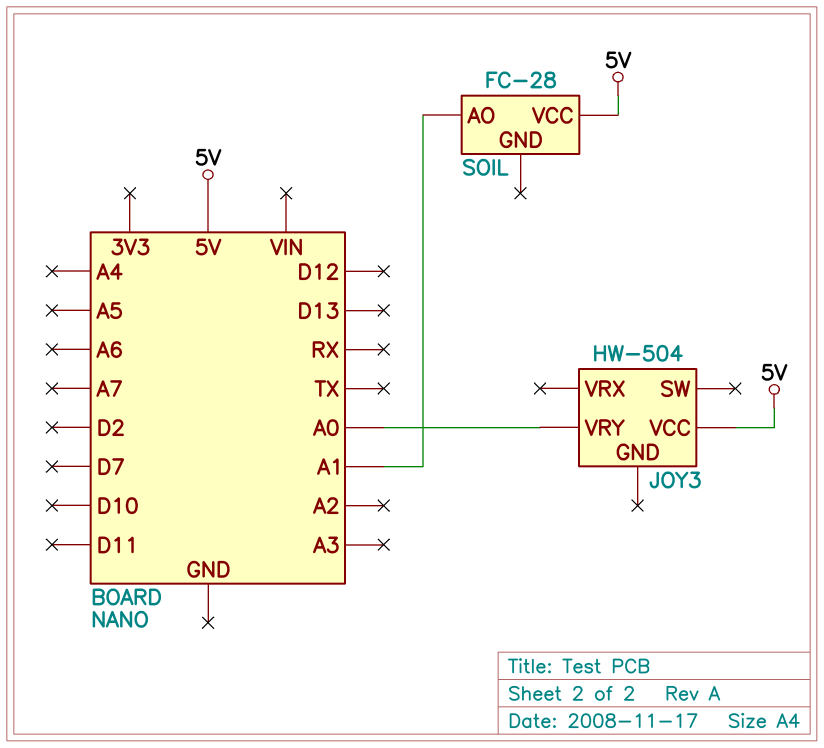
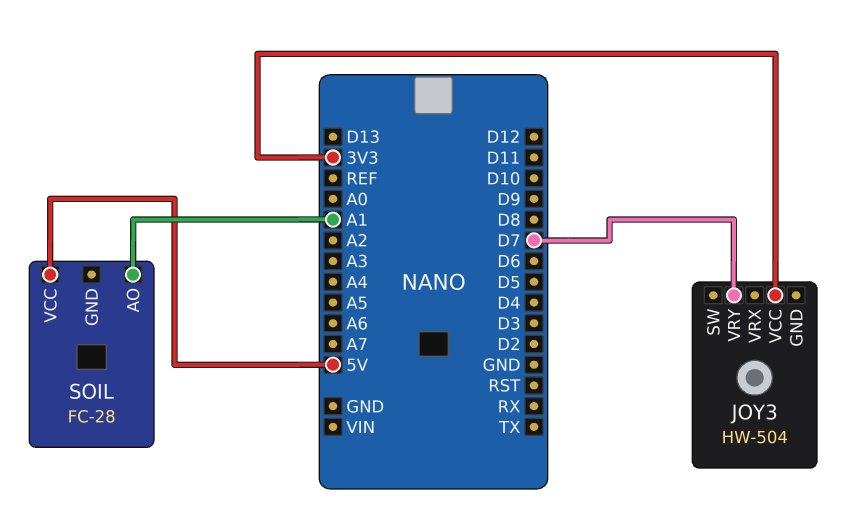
JOY3 pin VCC: 5V -> 3V3
JOY3 pin VRY: A0 -> D7

